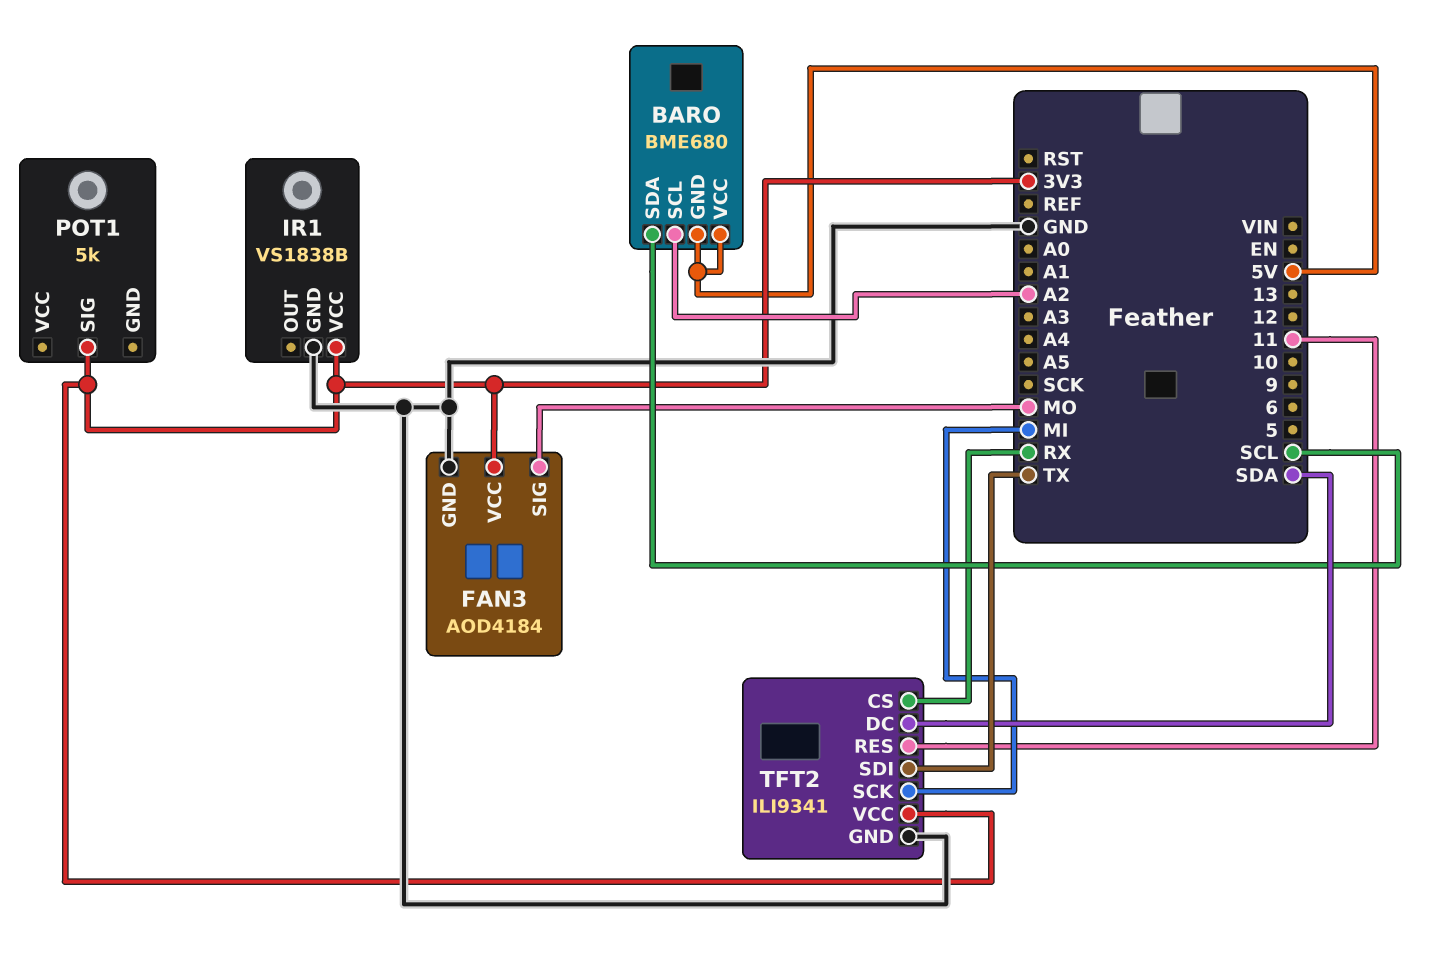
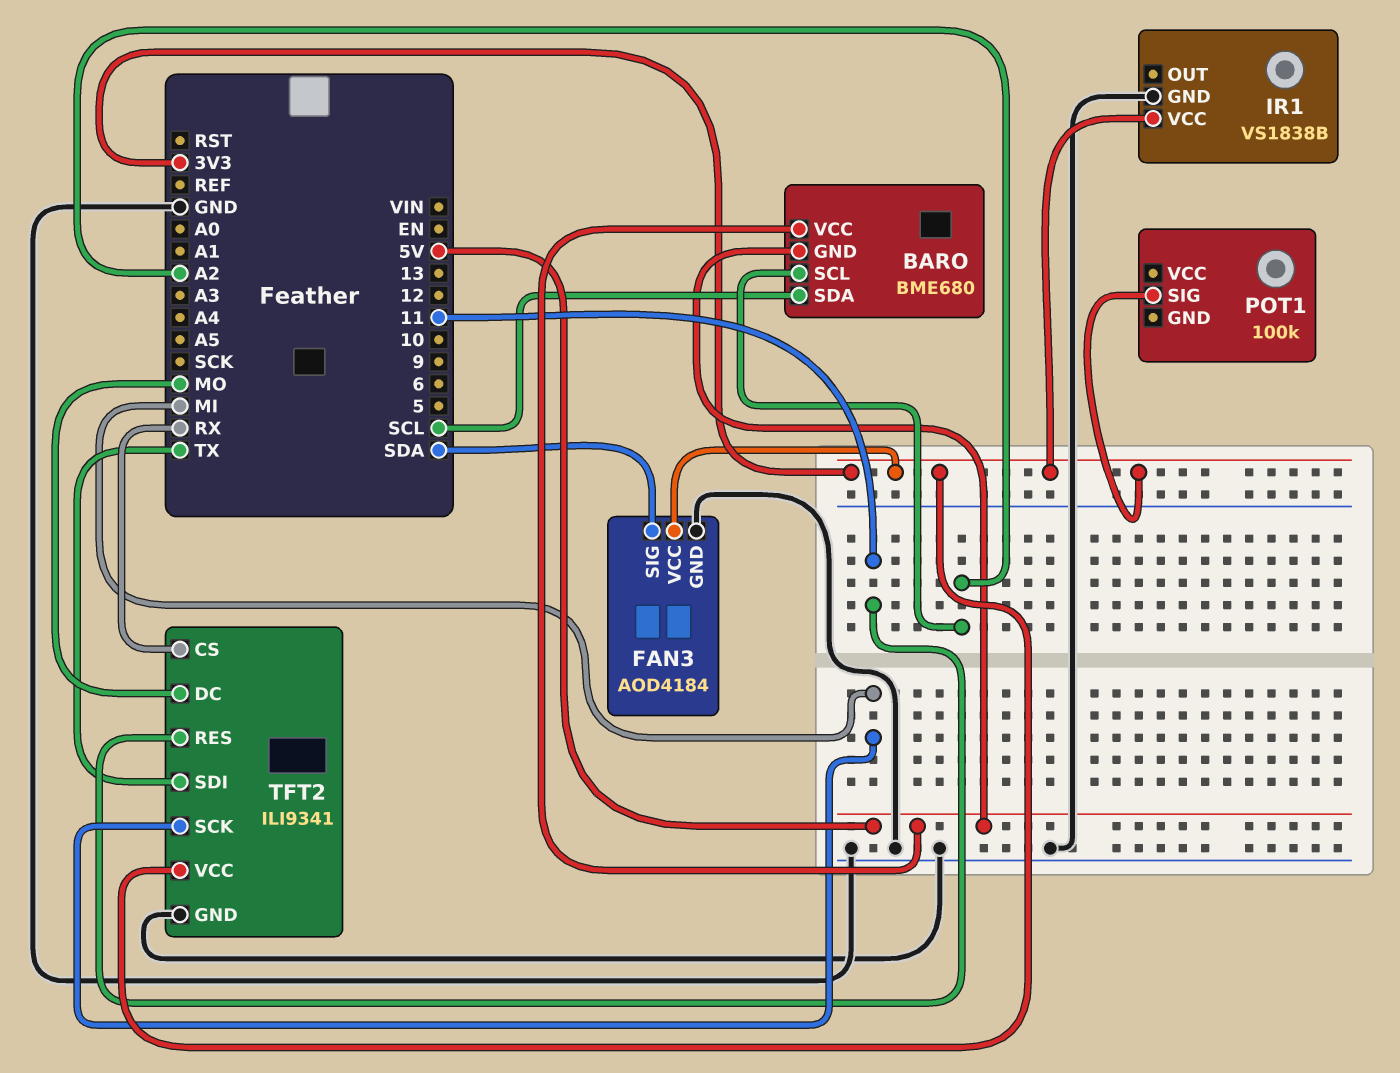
FAN3 pin SIG: MO -> SDA
POT1: 5k -> 100k
TFT2 pin DC: SDA -> MO

